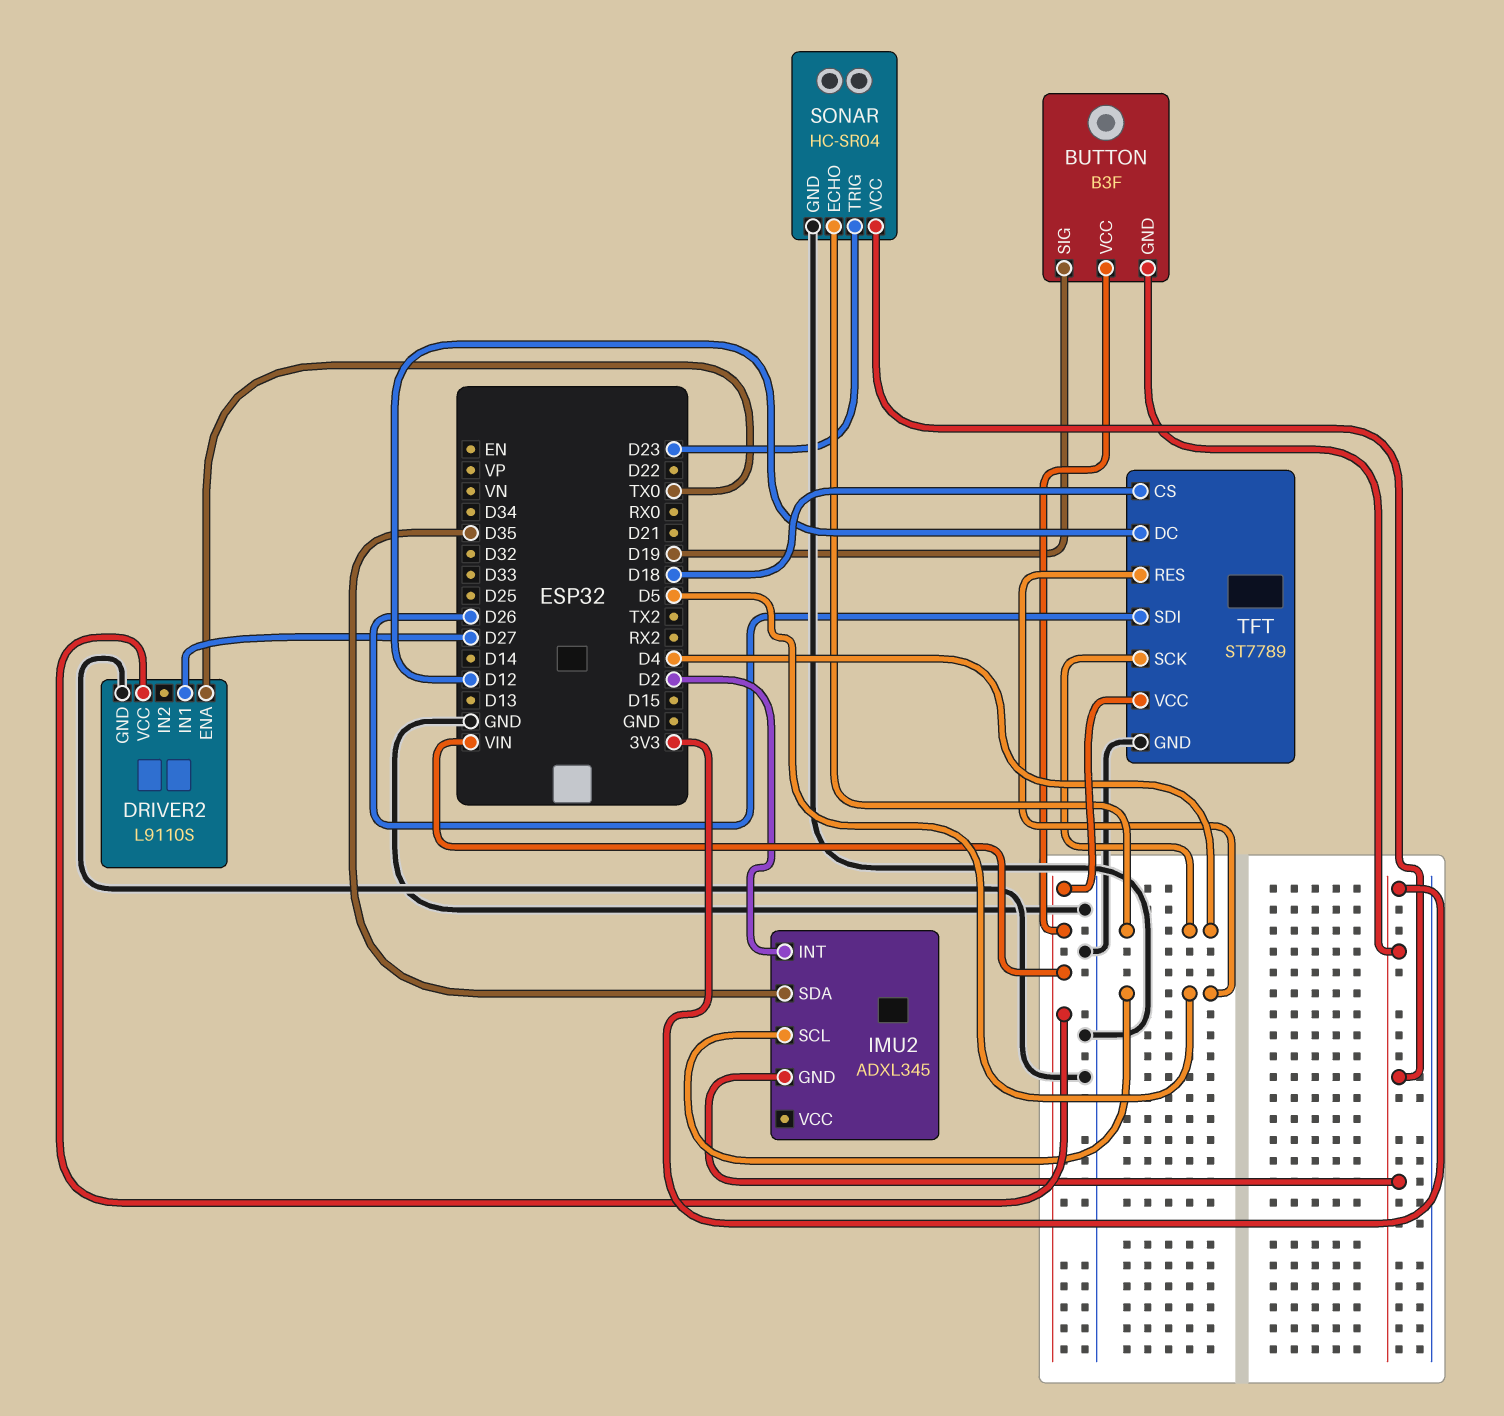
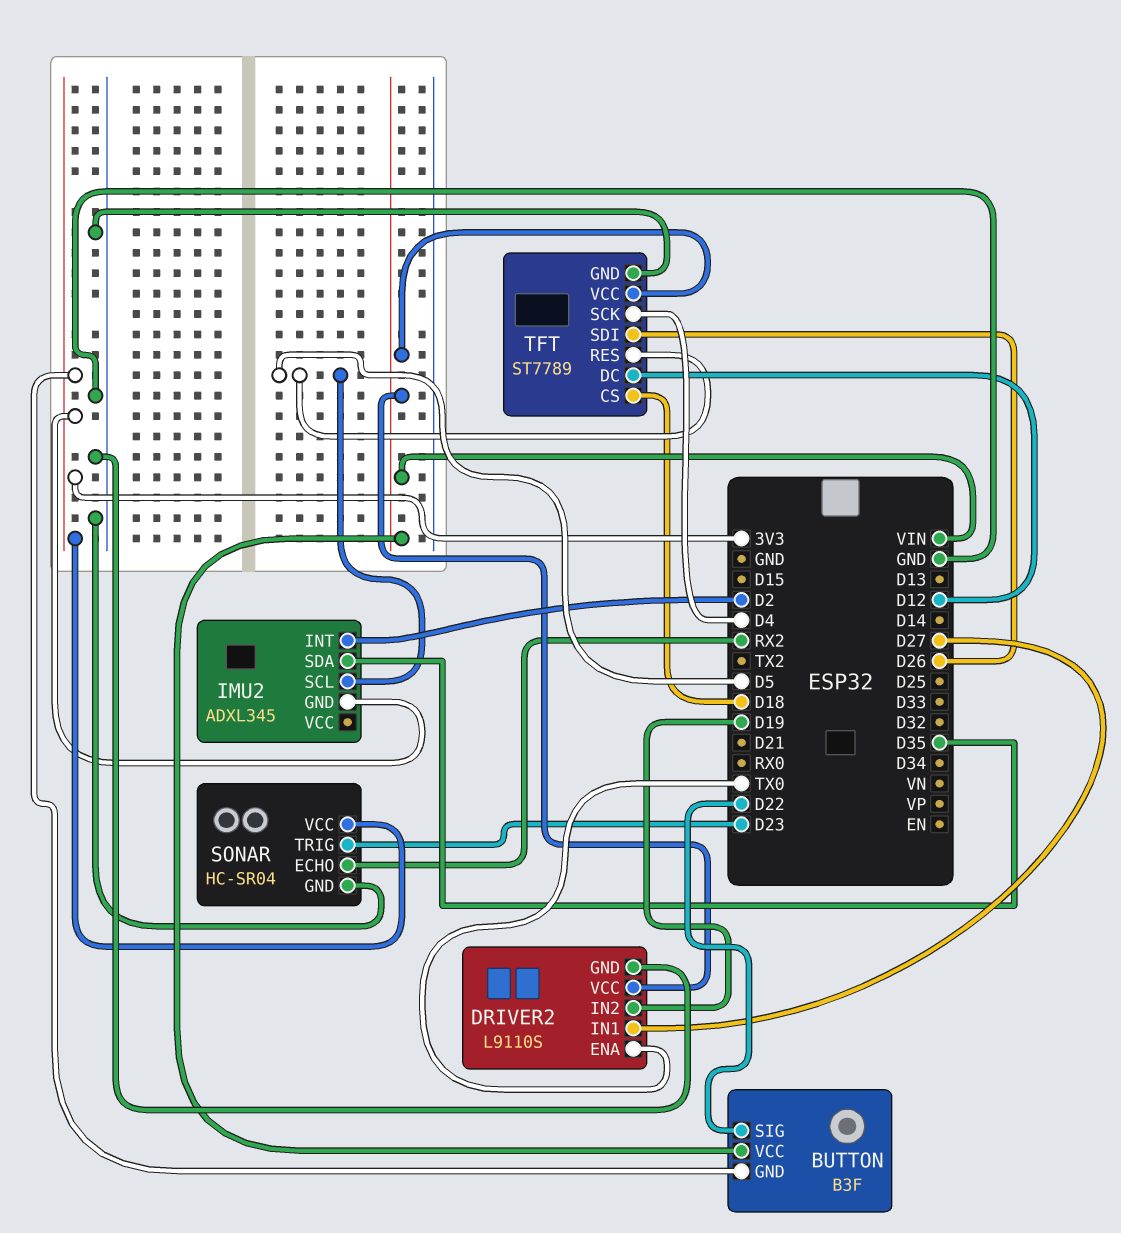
BUTTON pin SIG: D19 -> D22
DRIVER2 pin IN2: none -> D19
SONAR pin ECHO: D4 -> RX2

